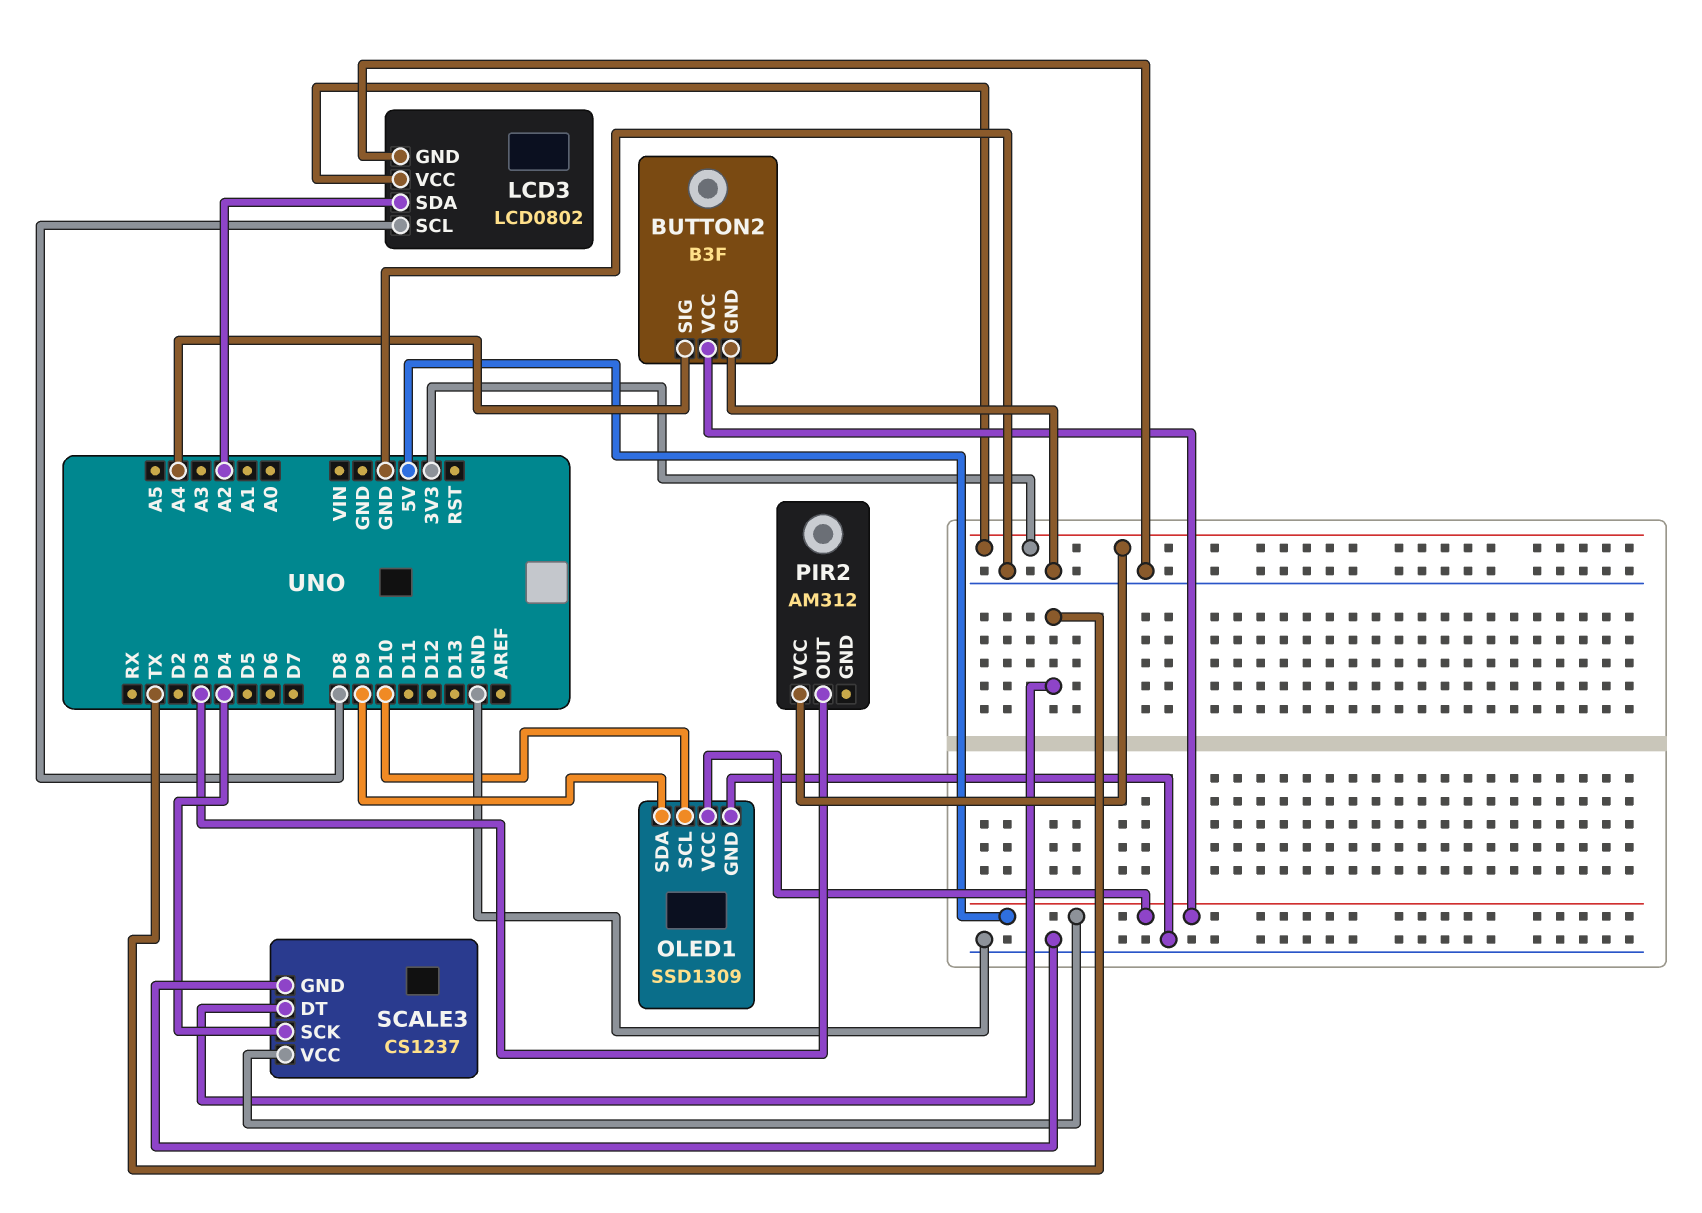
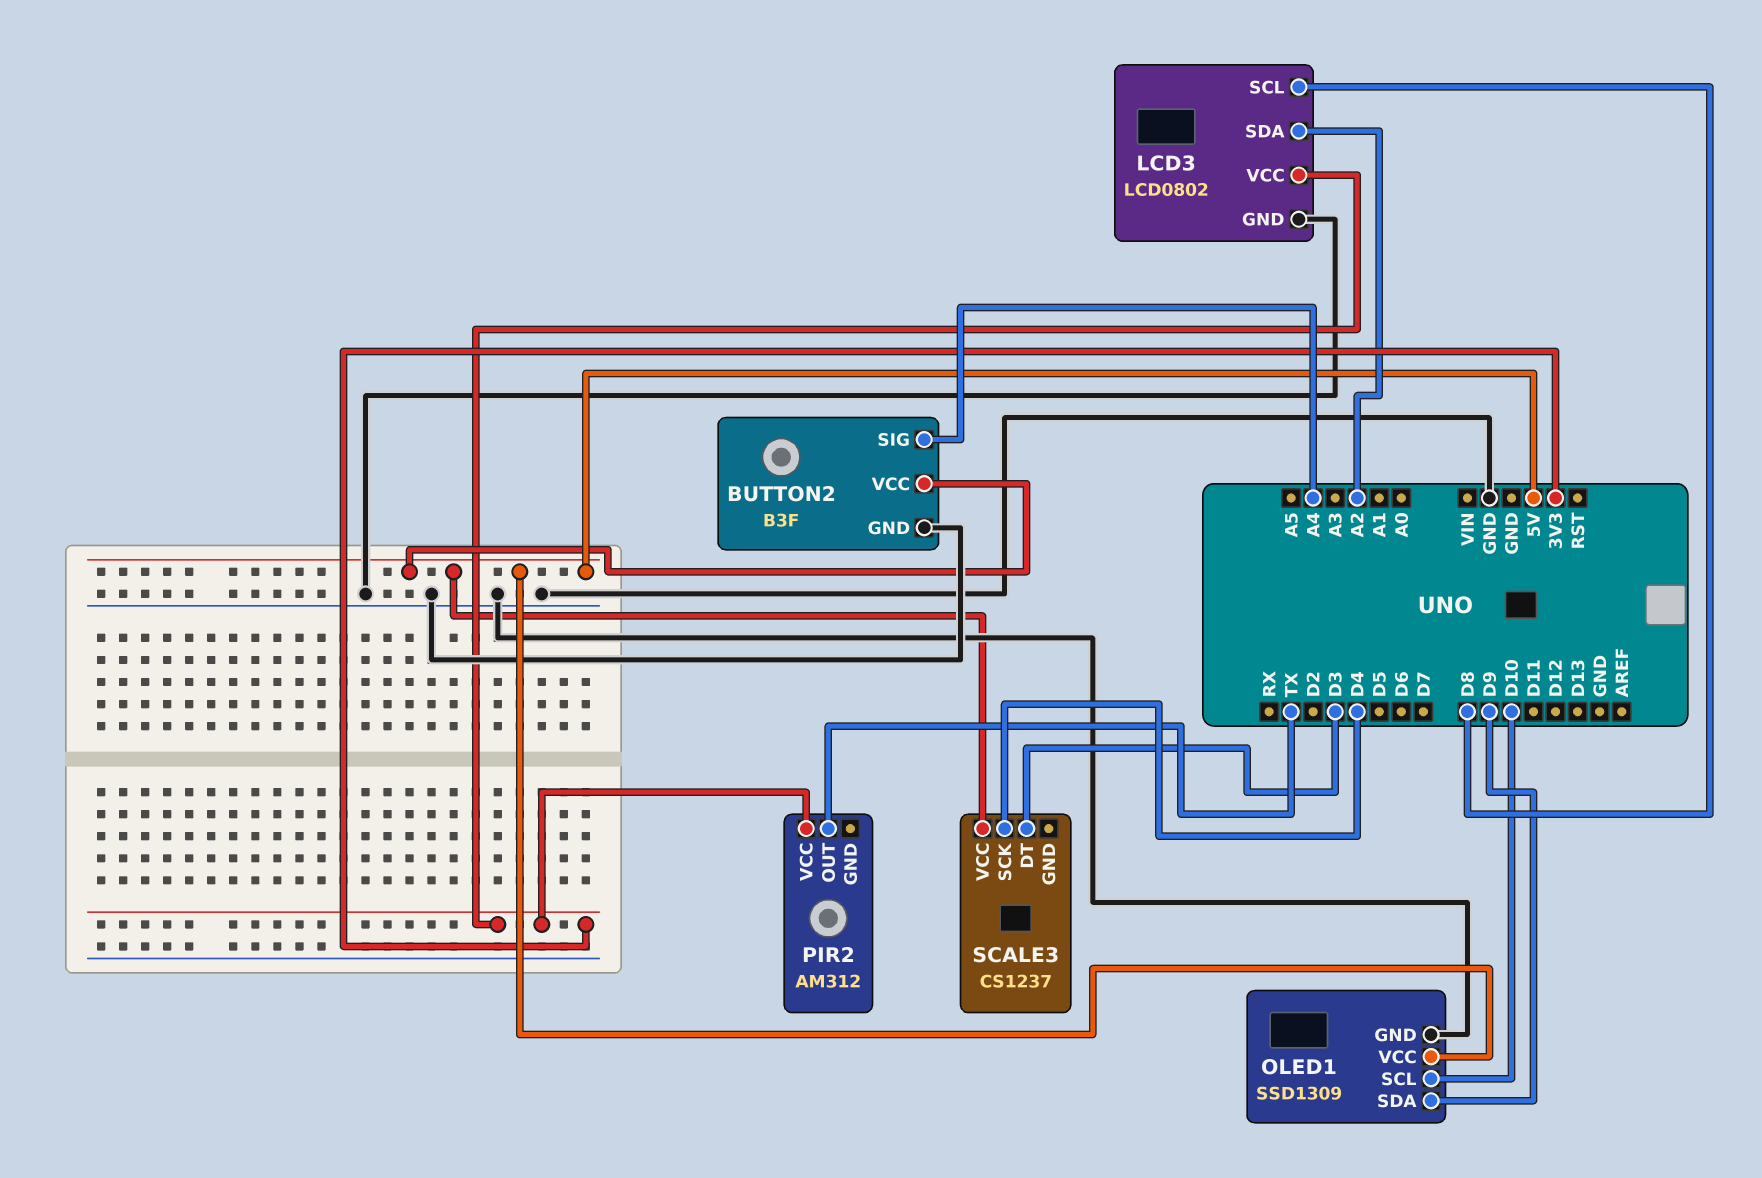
PIR2 pin OUT: D3 -> TX
SCALE3 pin DT: TX -> D3
SCALE3 pin GND: GND -> none

